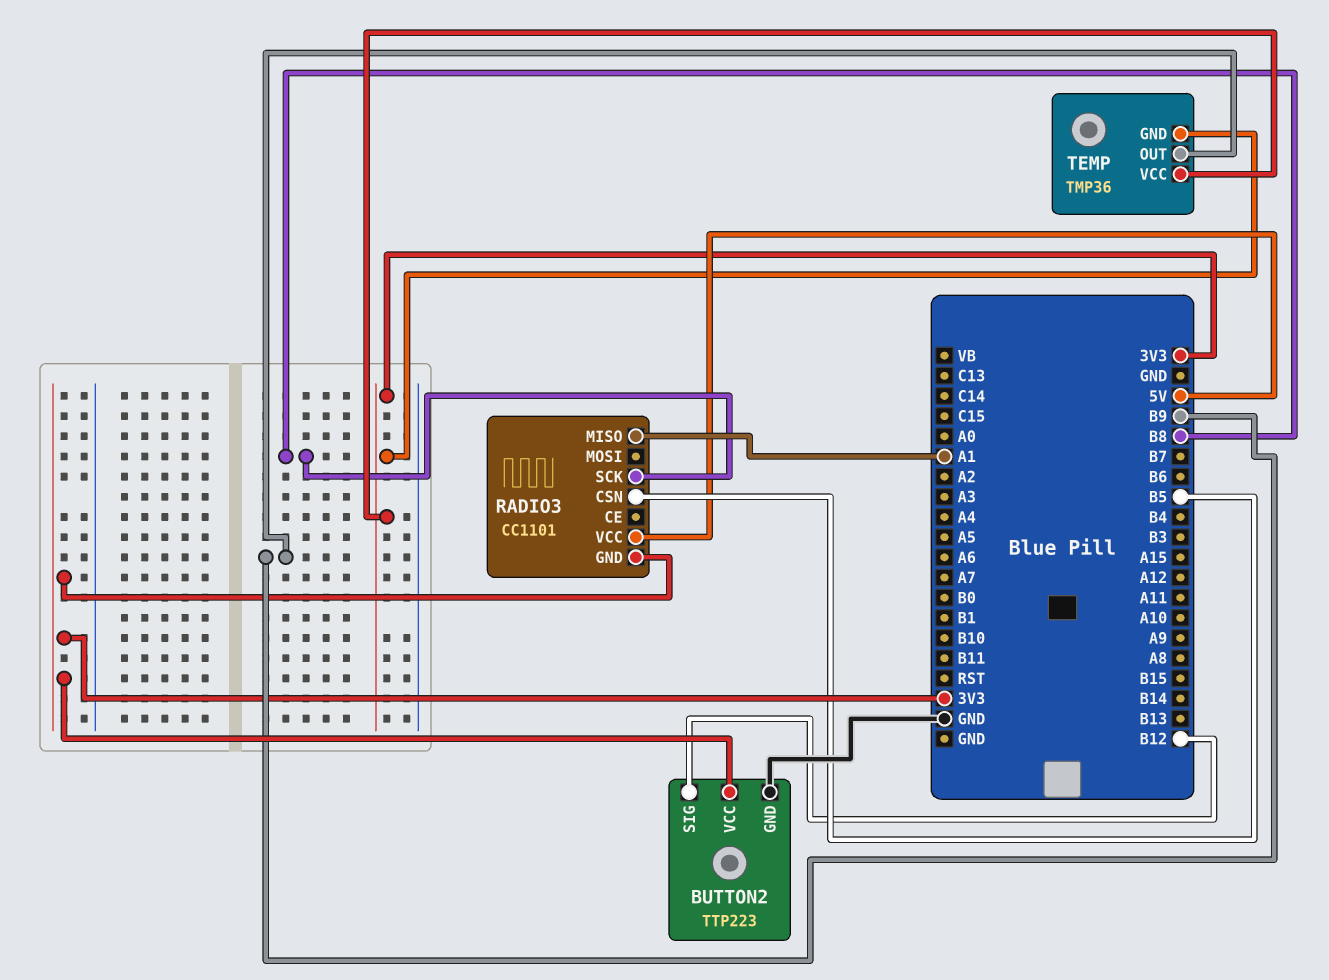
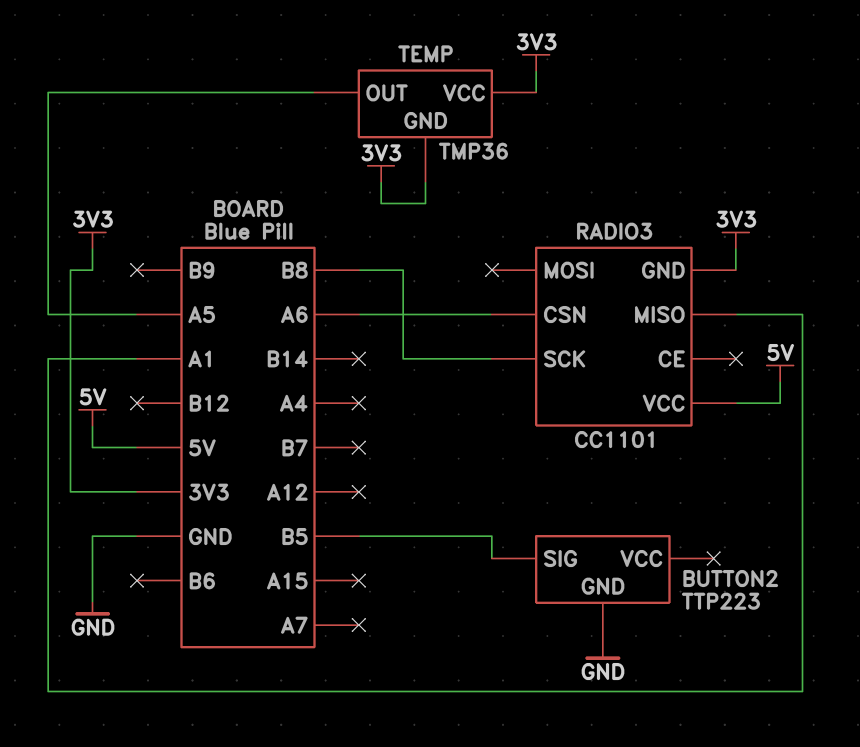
BUTTON2 pin SIG: B12 -> B5
BUTTON2 pin VCC: 3V3 -> none
RADIO3 pin CSN: B5 -> A6
TEMP pin OUT: B9 -> A5

